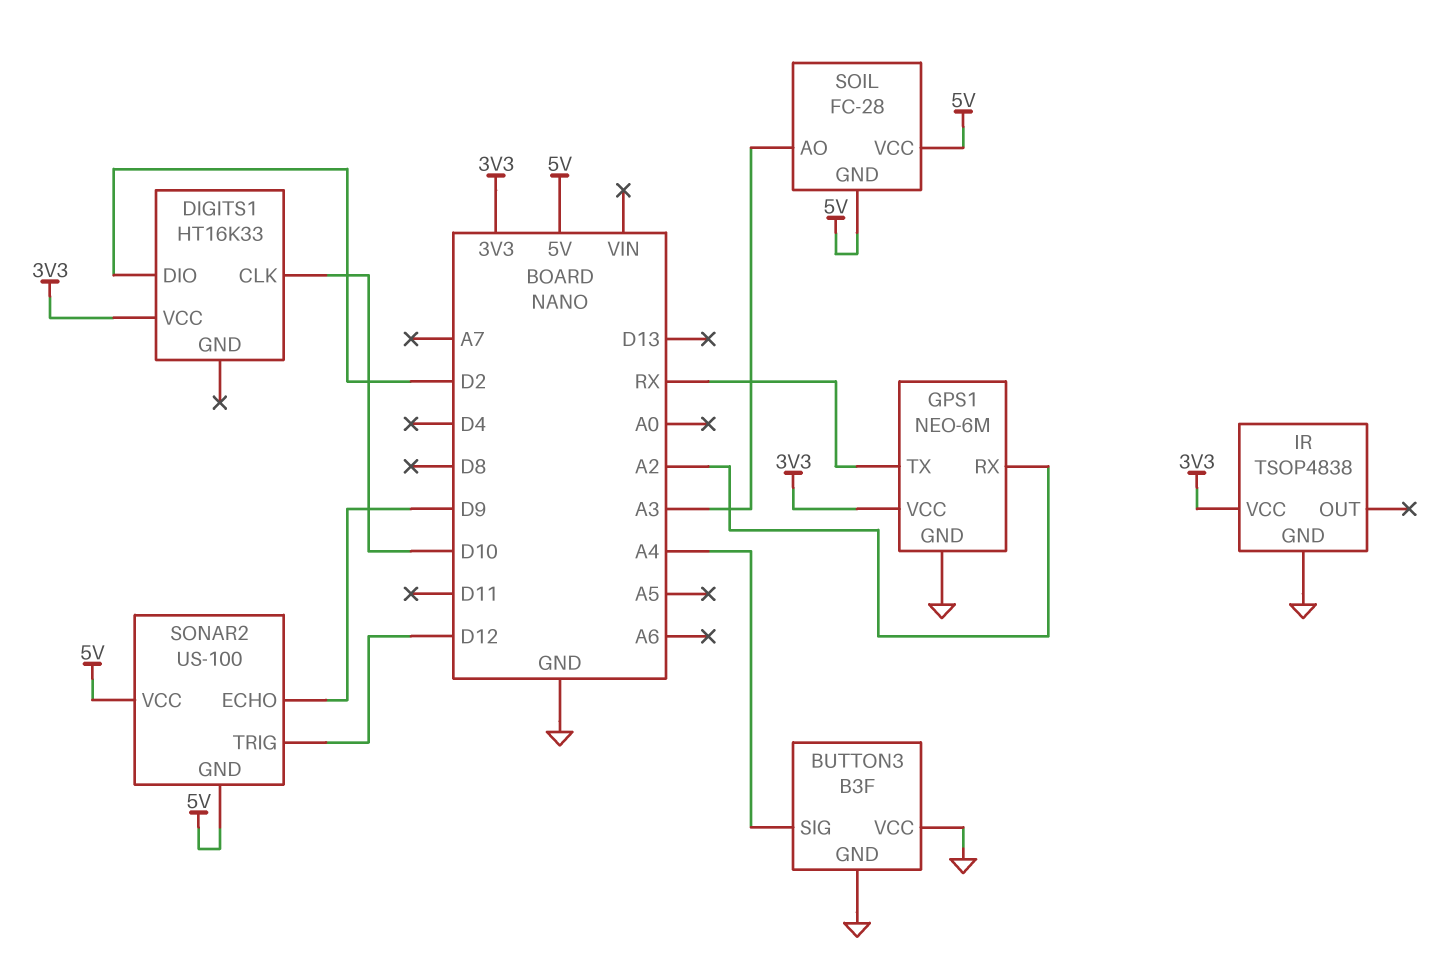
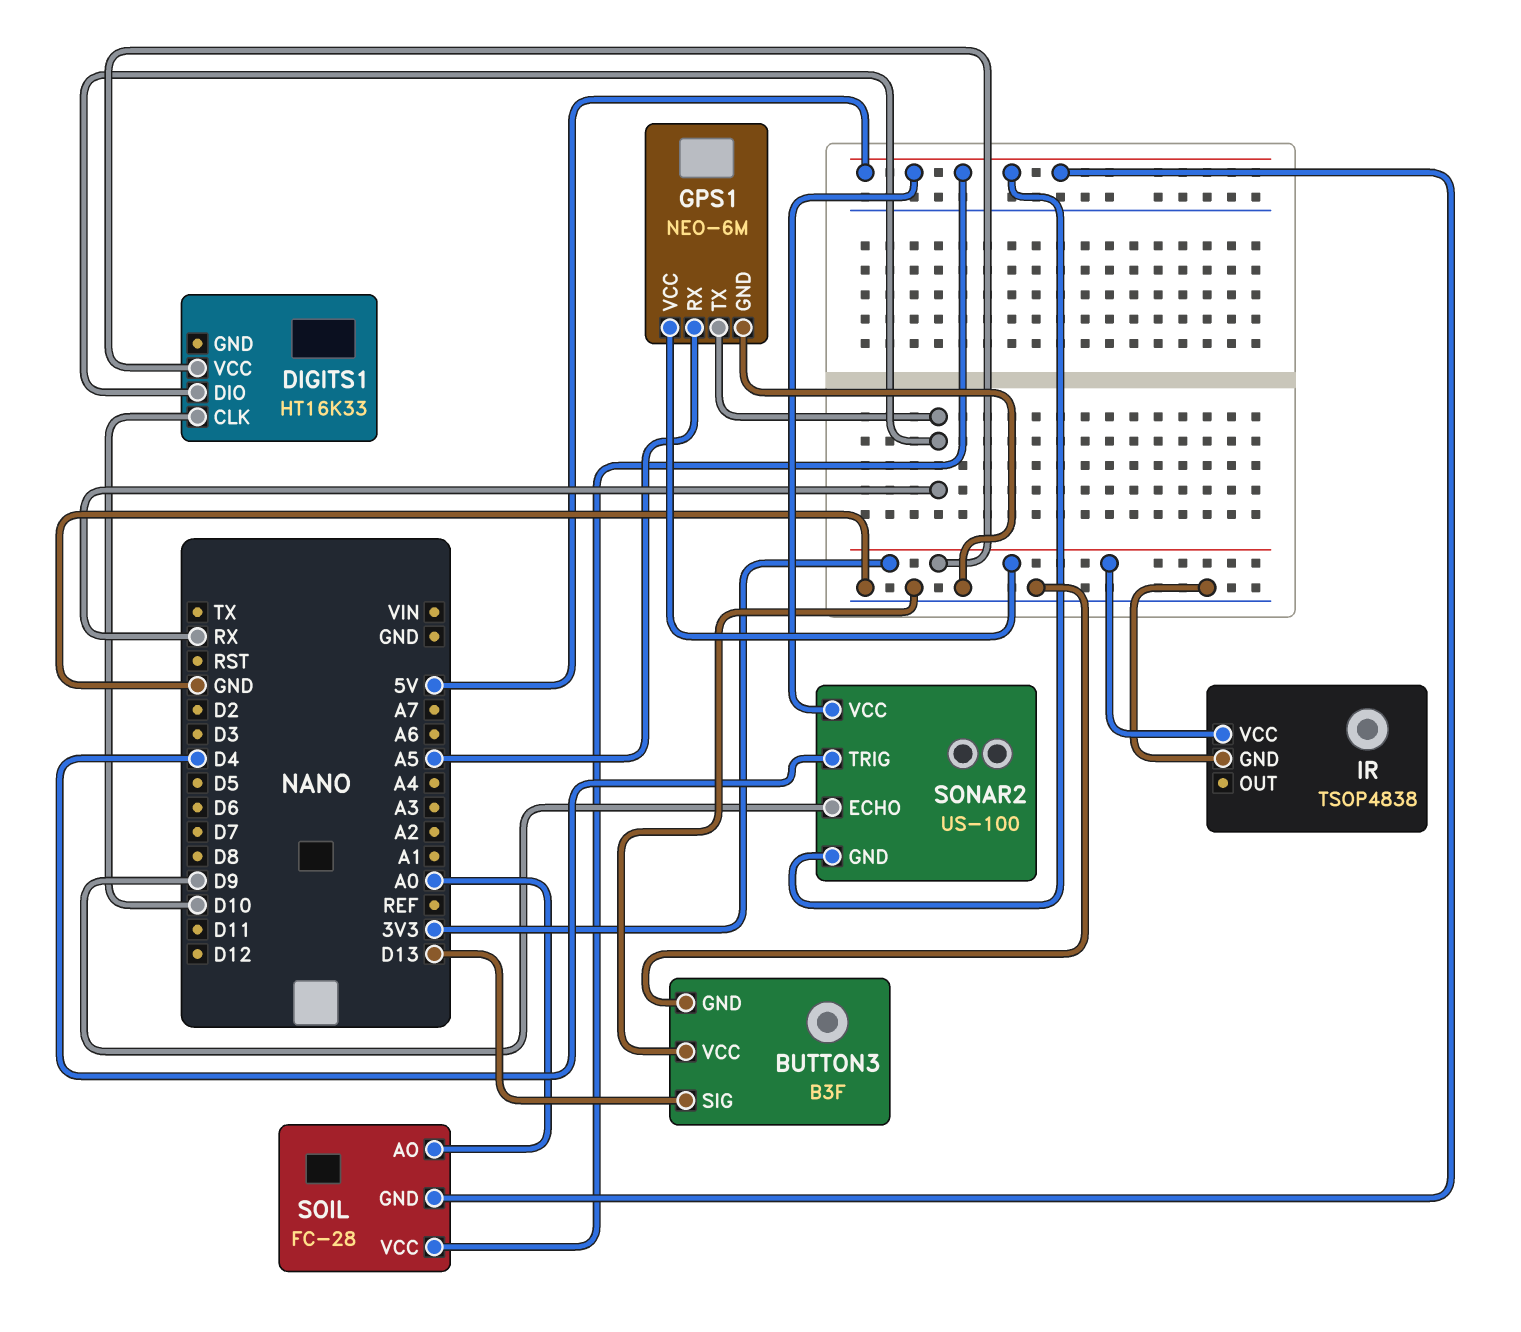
BUTTON3 pin SIG: A4 -> D13
DIGITS1 pin DIO: D2 -> RX
GPS1 pin RX: A2 -> A5
SOIL pin AO: A3 -> A0
SONAR2 pin TRIG: D12 -> D4

